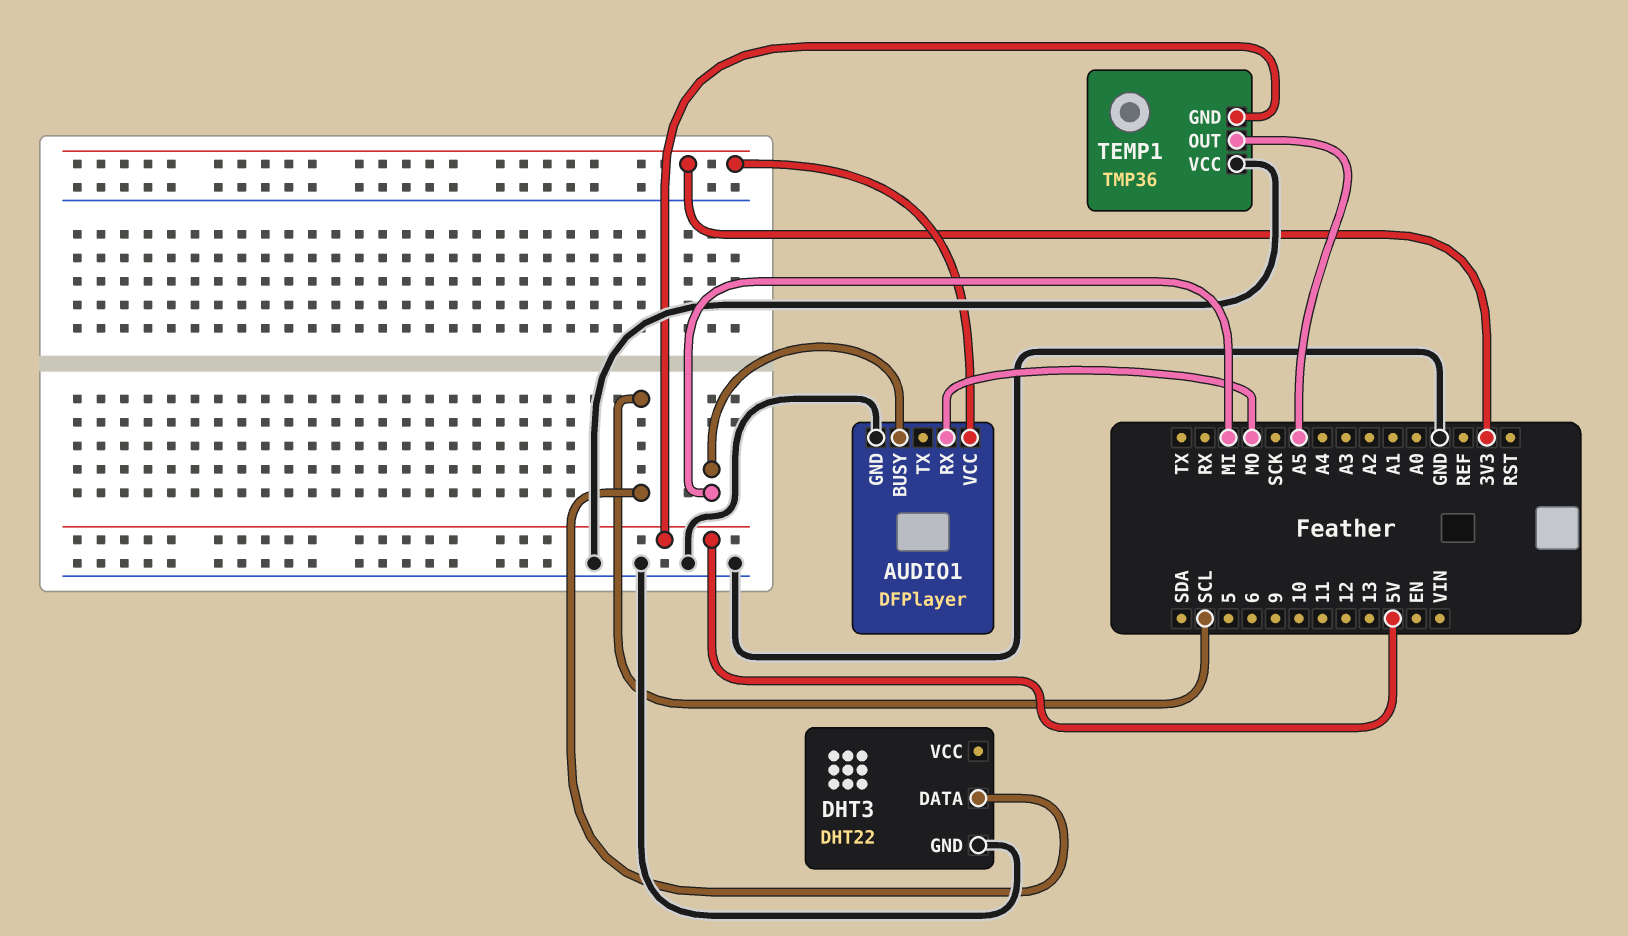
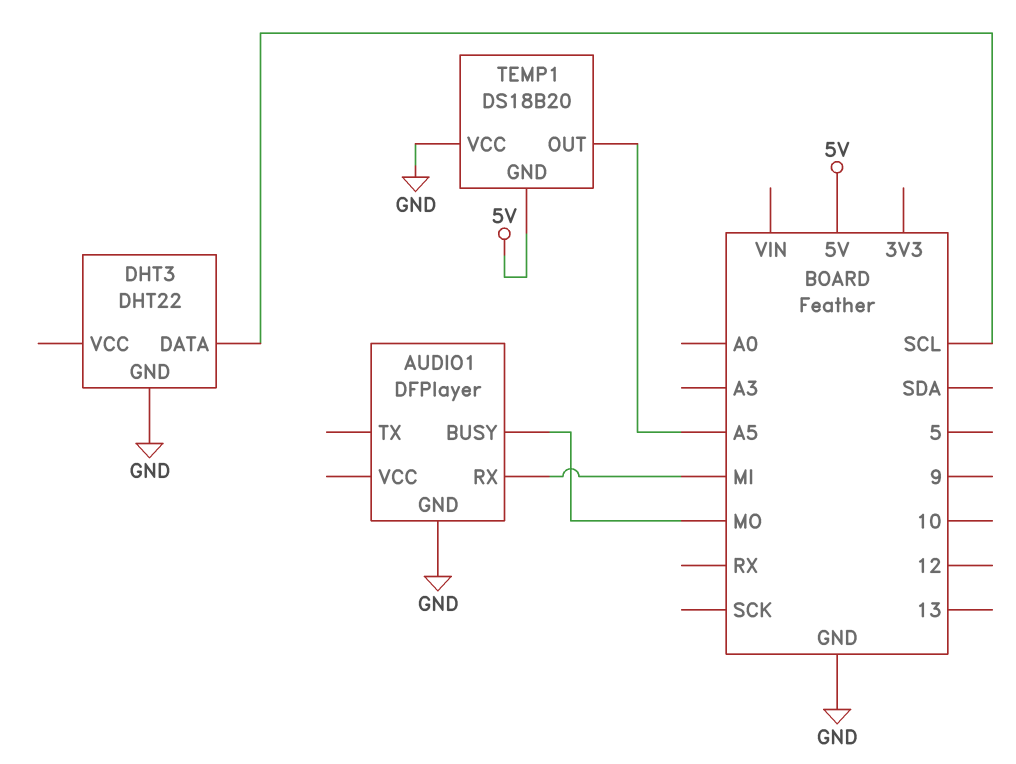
AUDIO1 pin BUSY: MI -> MO
AUDIO1 pin RX: MO -> MI
AUDIO1 pin VCC: 3V3 -> none
TEMP1: TMP36 -> DS18B20

